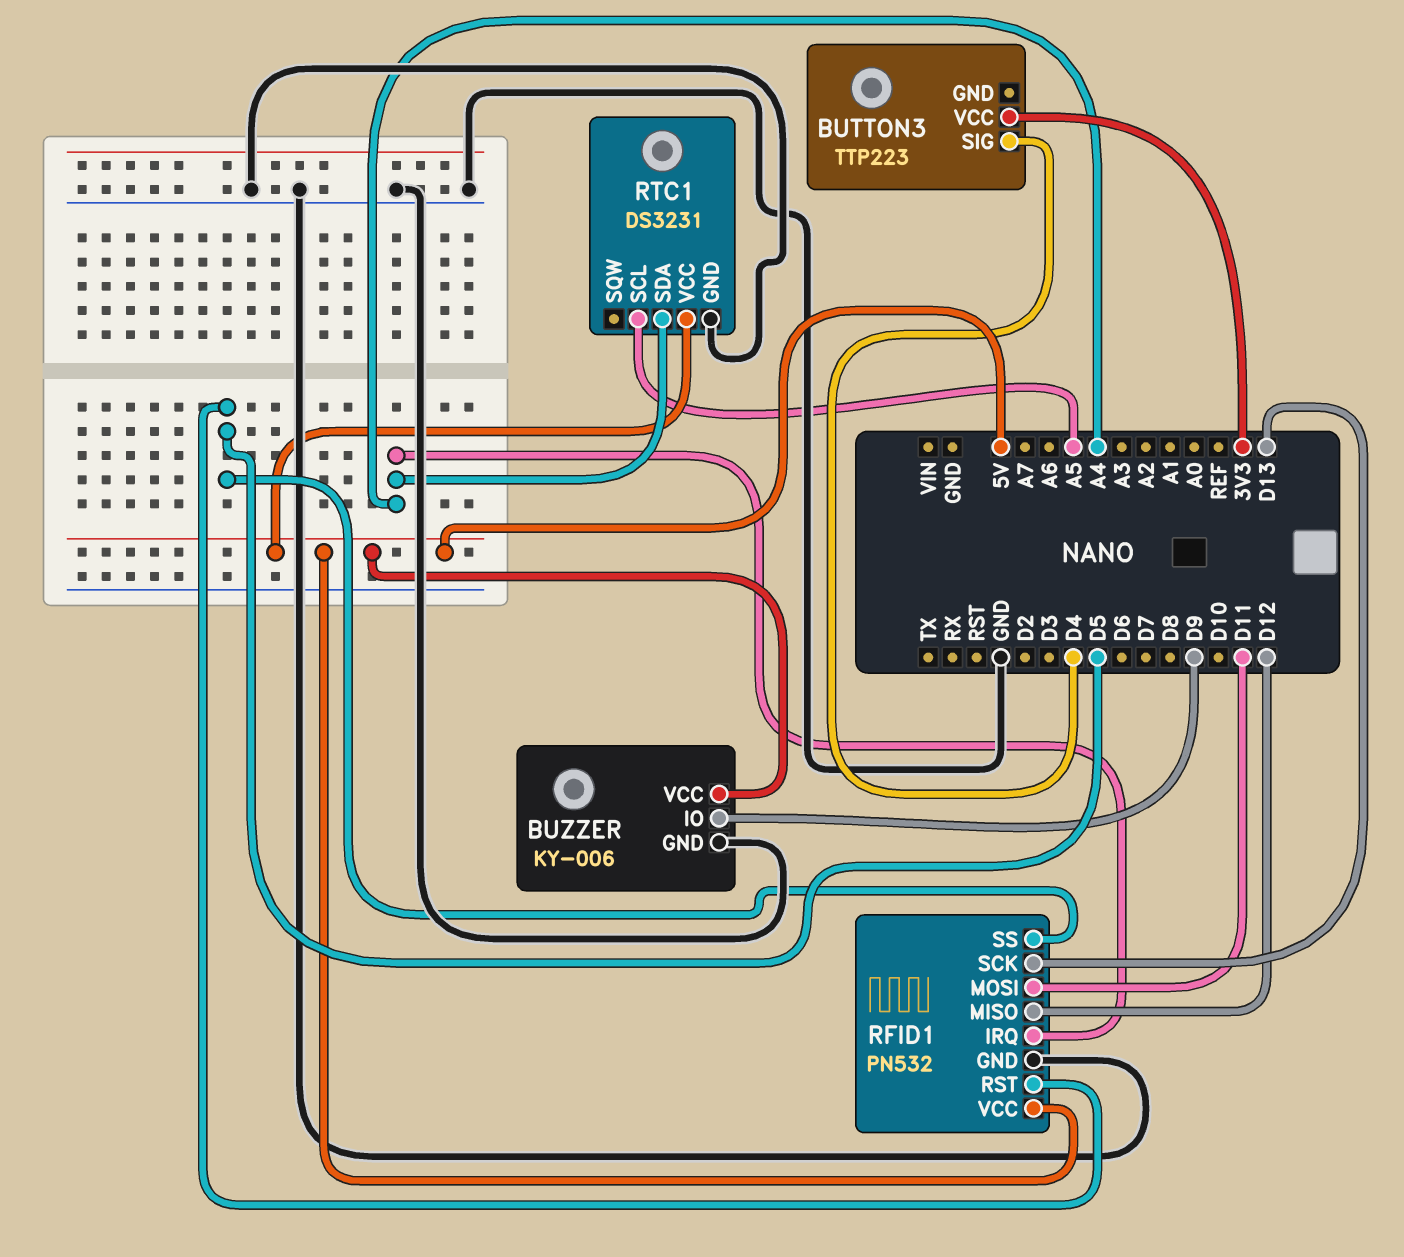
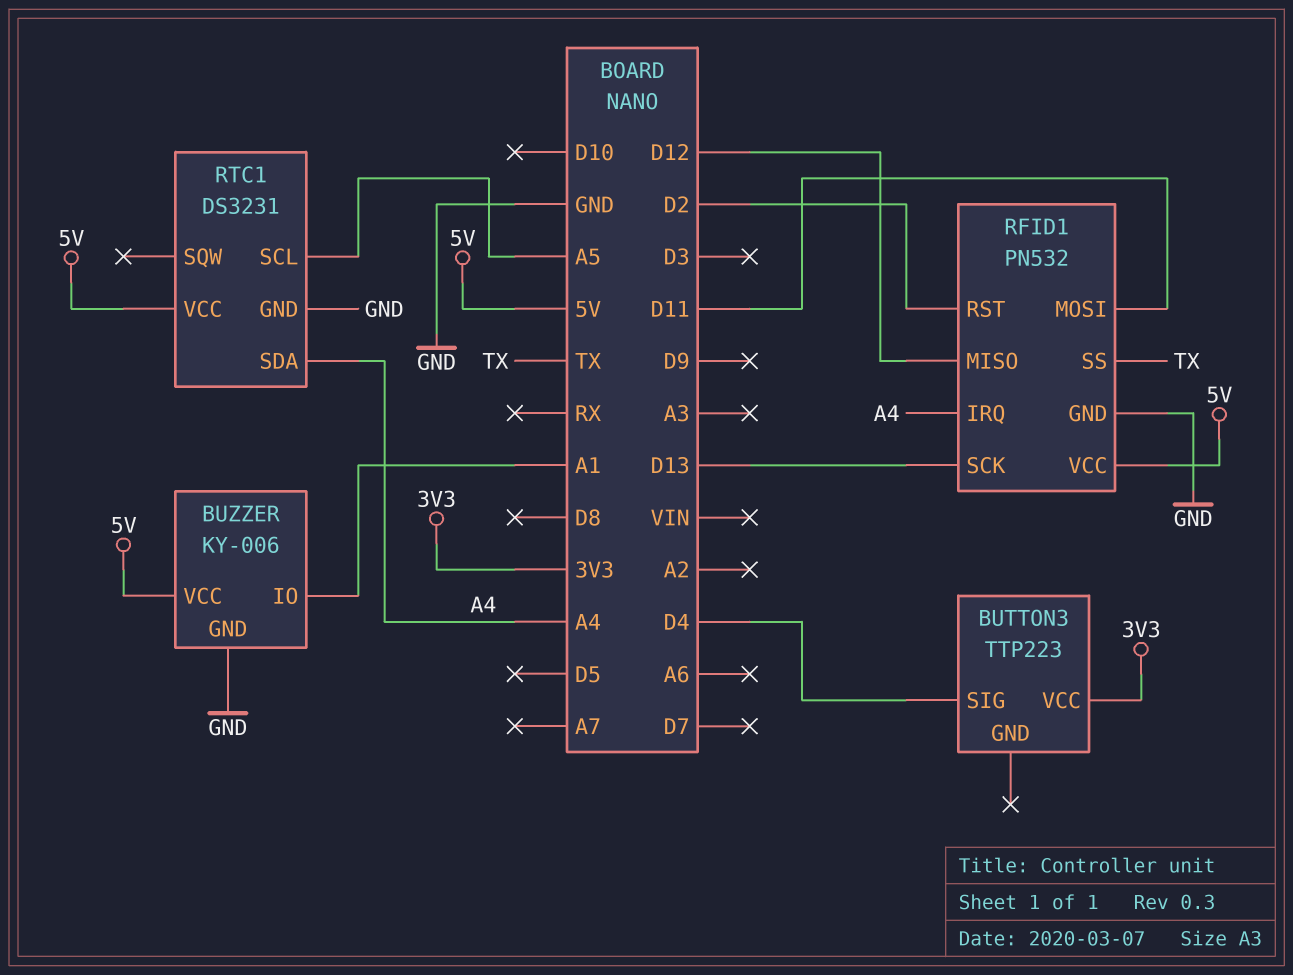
BUZZER pin IO: D9 -> A1
RFID1 pin RST: D5 -> D2
RFID1 pin SS: D5 -> TX

